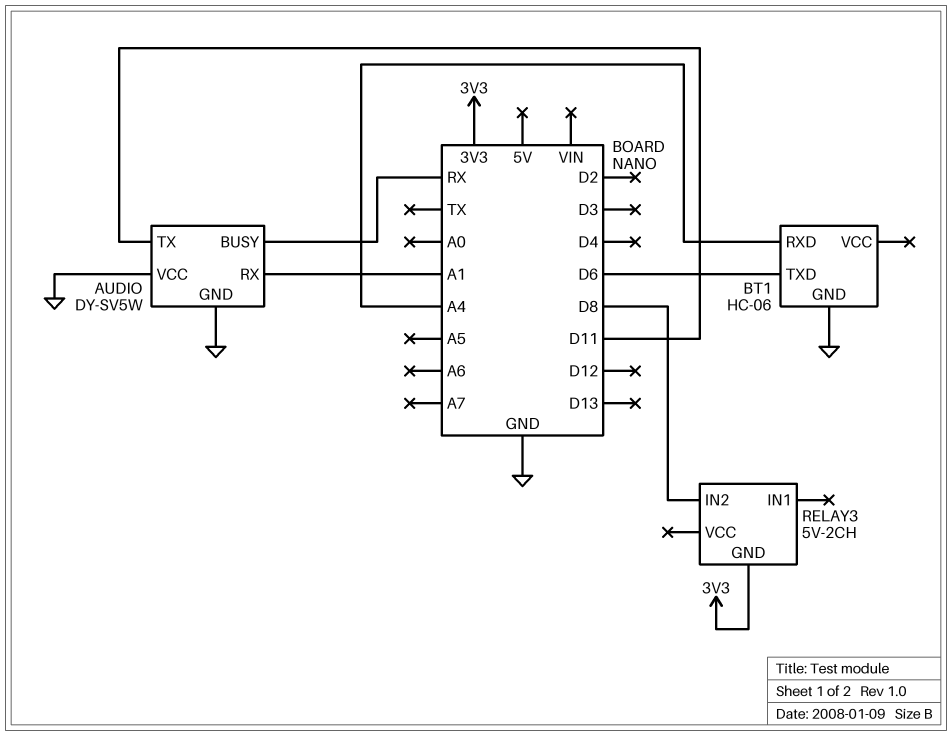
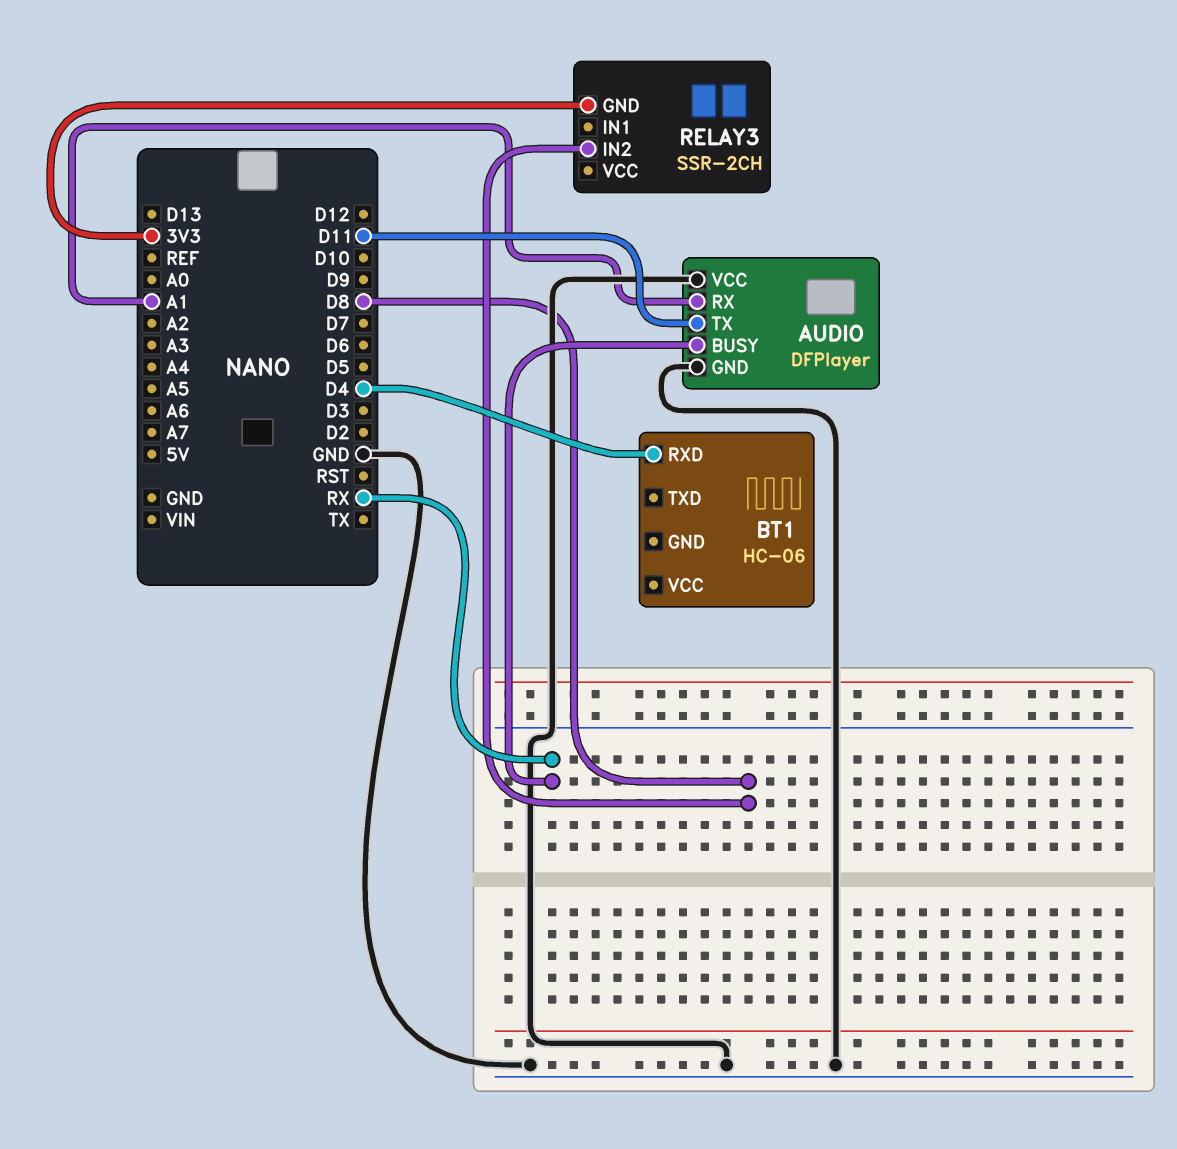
AUDIO: DY-SV5W -> DFPlayer
BT1 pin GND: GND -> none
BT1 pin RXD: A4 -> D4
BT1 pin TXD: D6 -> none
RELAY3: 5V-2CH -> SSR-2CH

